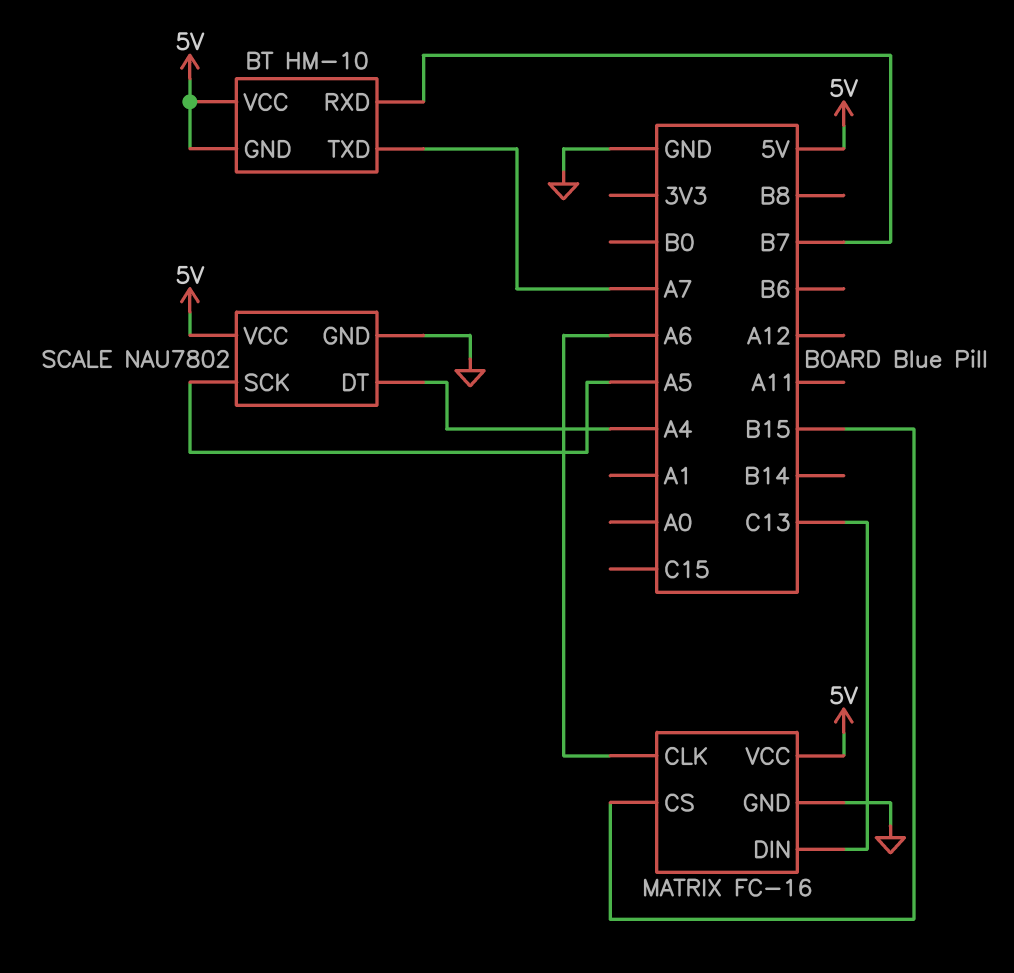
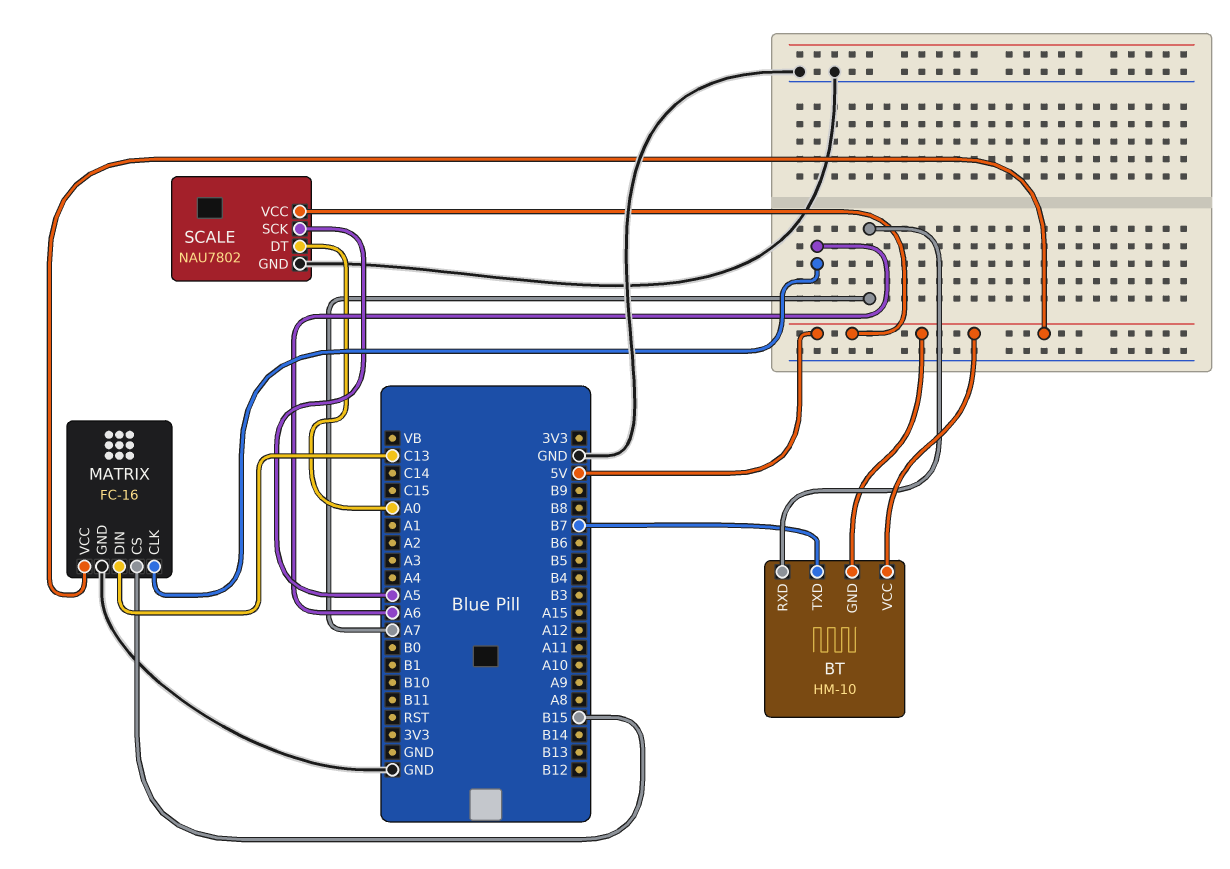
BT pin RXD: B7 -> A7
BT pin TXD: A7 -> B7
SCALE pin DT: A4 -> A0

